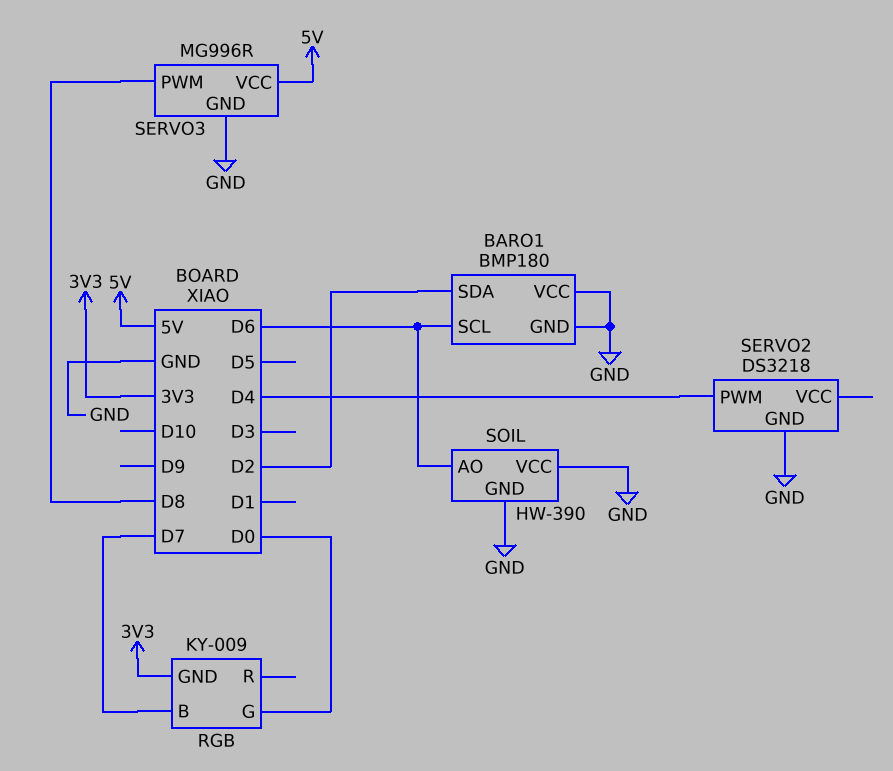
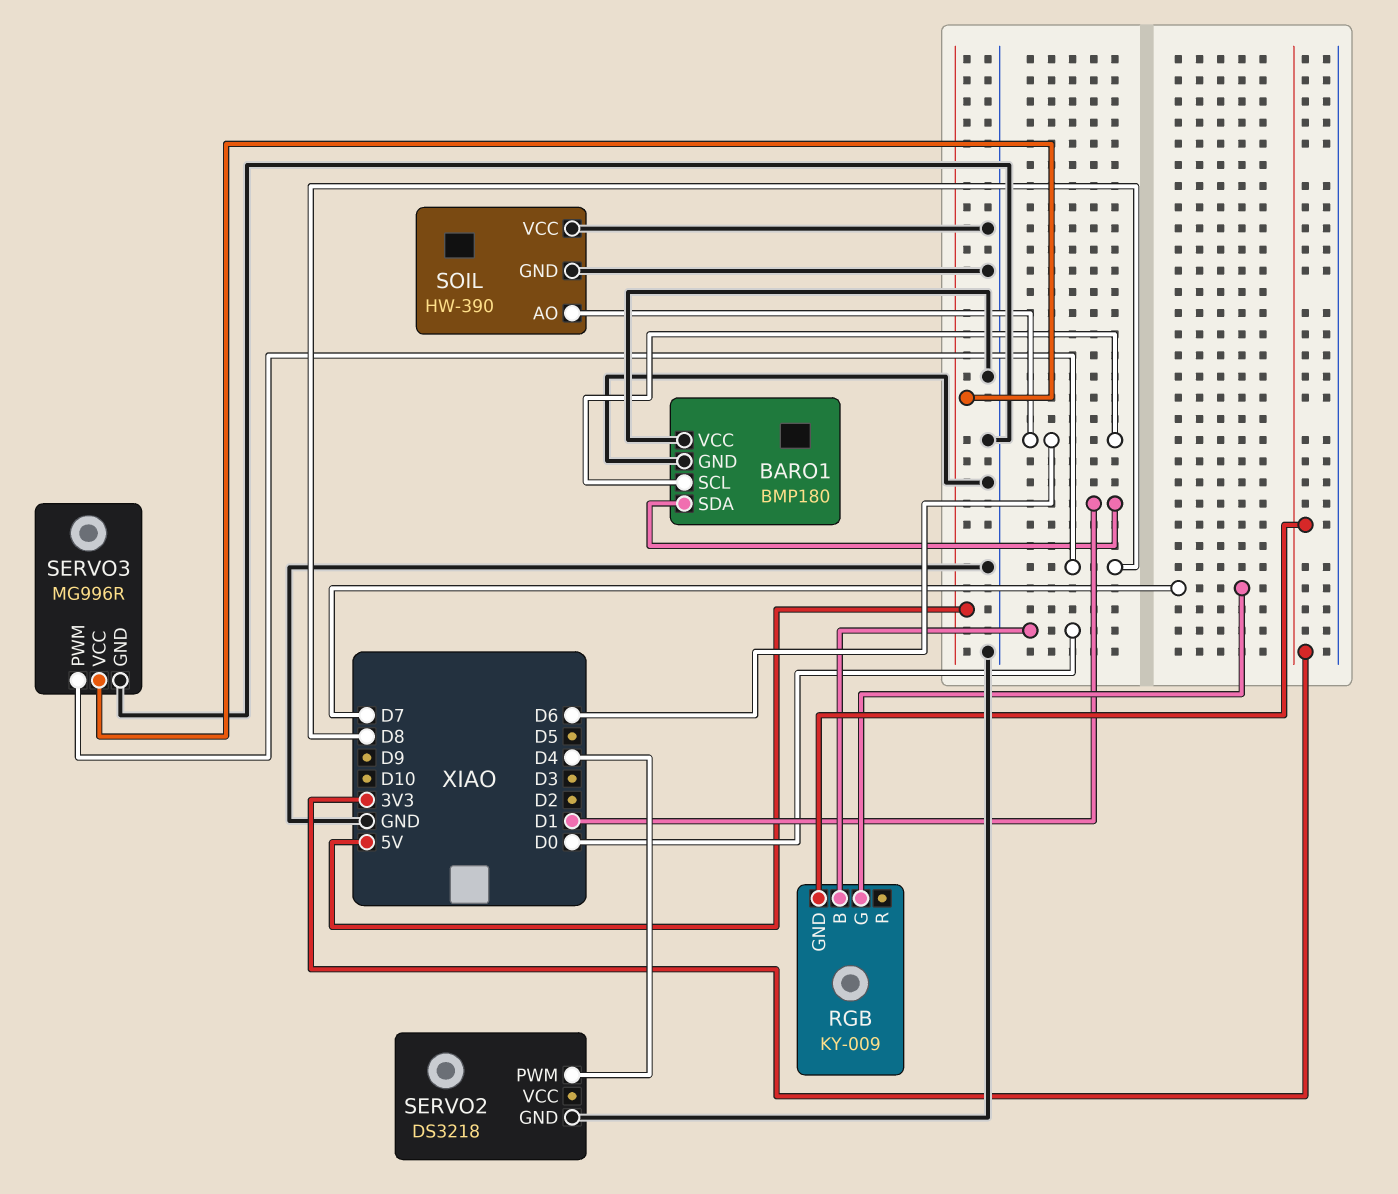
BARO1 pin SDA: D2 -> D1
RGB pin B: D7 -> D0
RGB pin G: D0 -> D7

